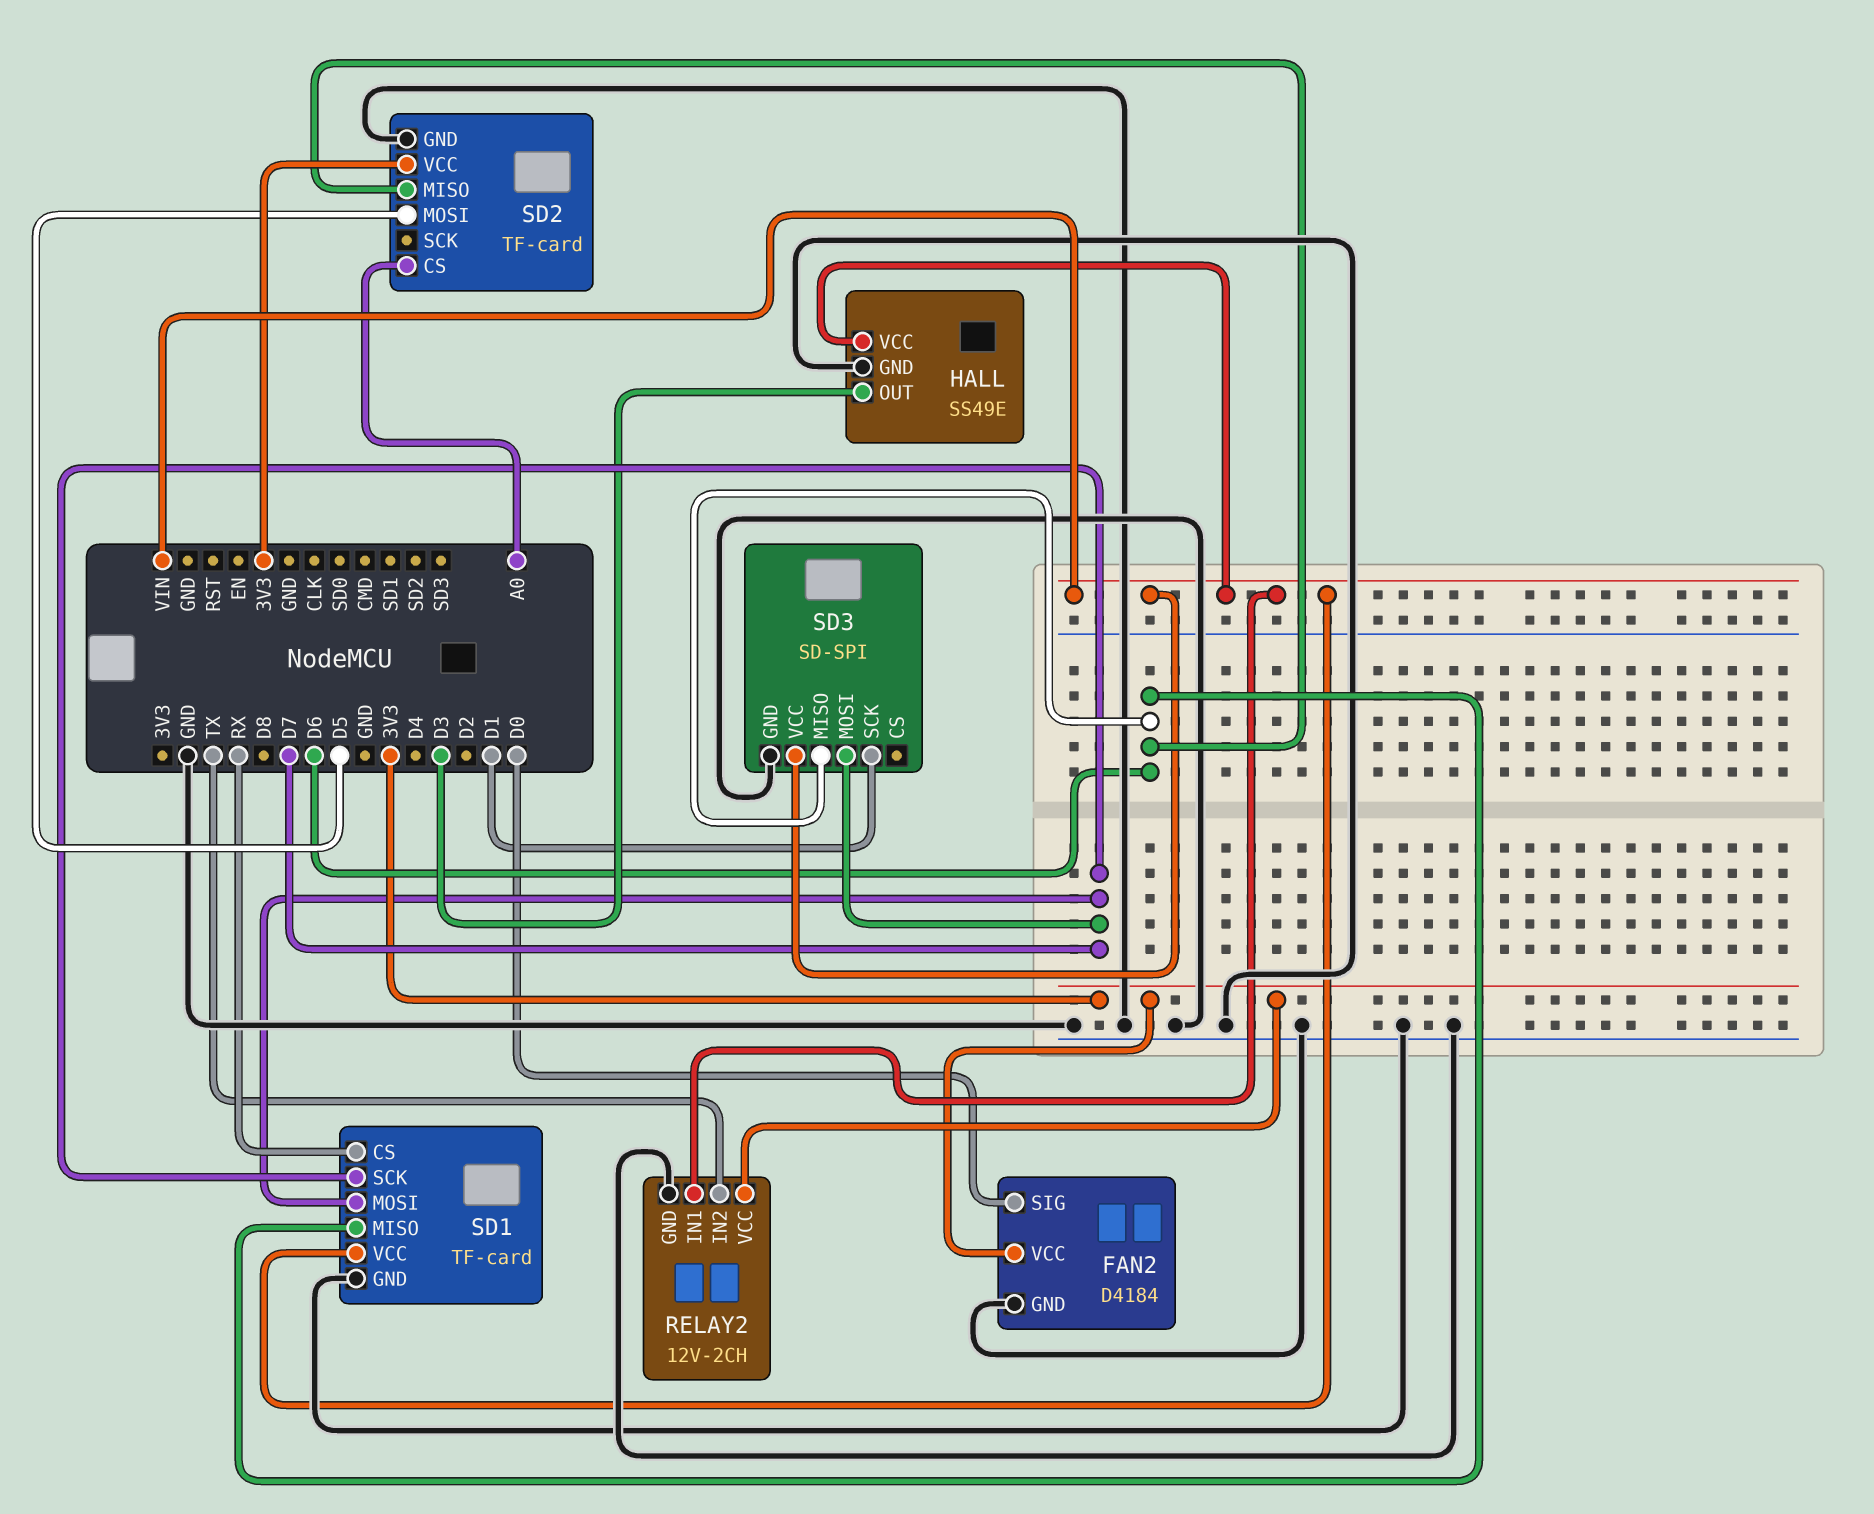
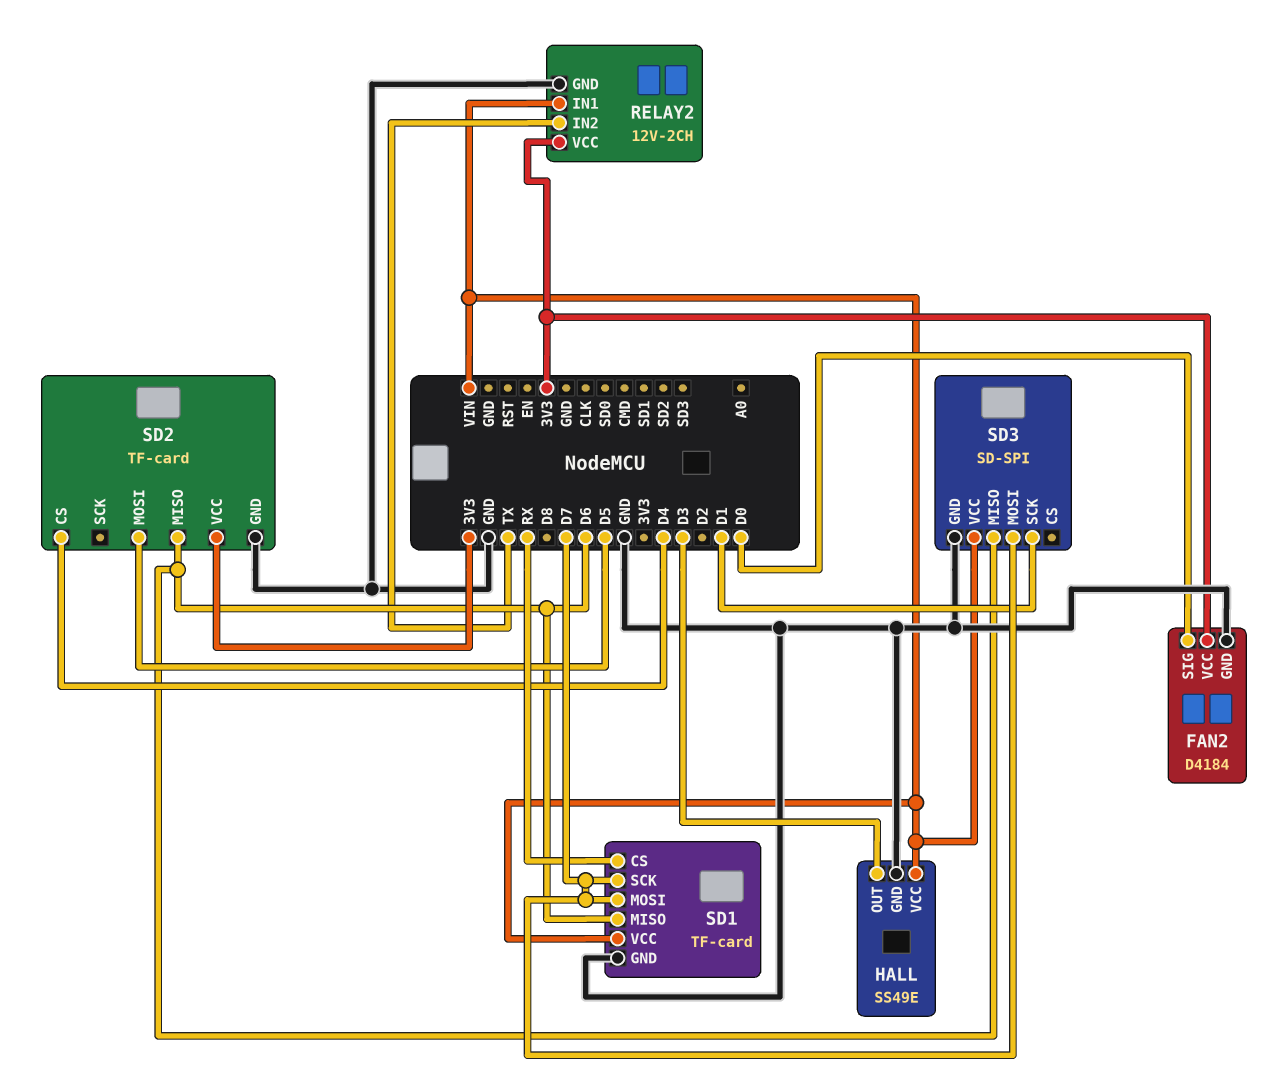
SD2 pin CS: A0 -> D4

